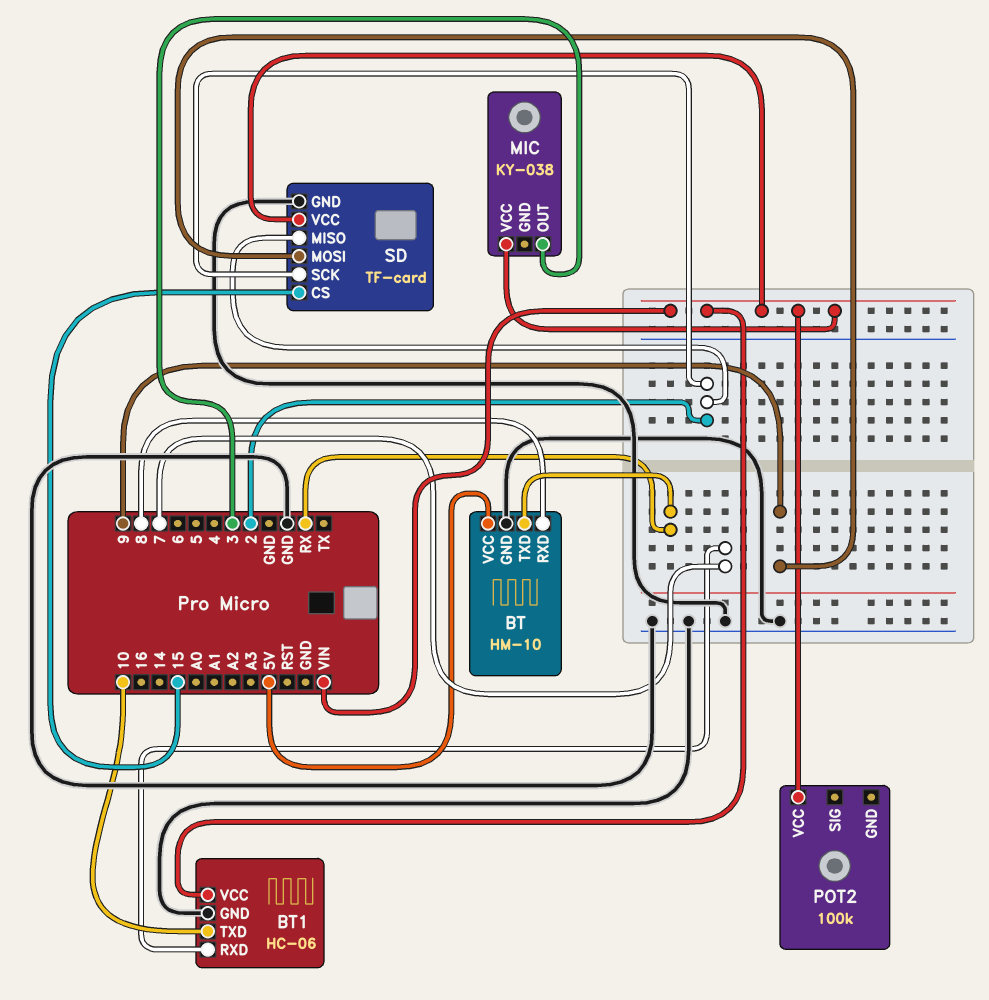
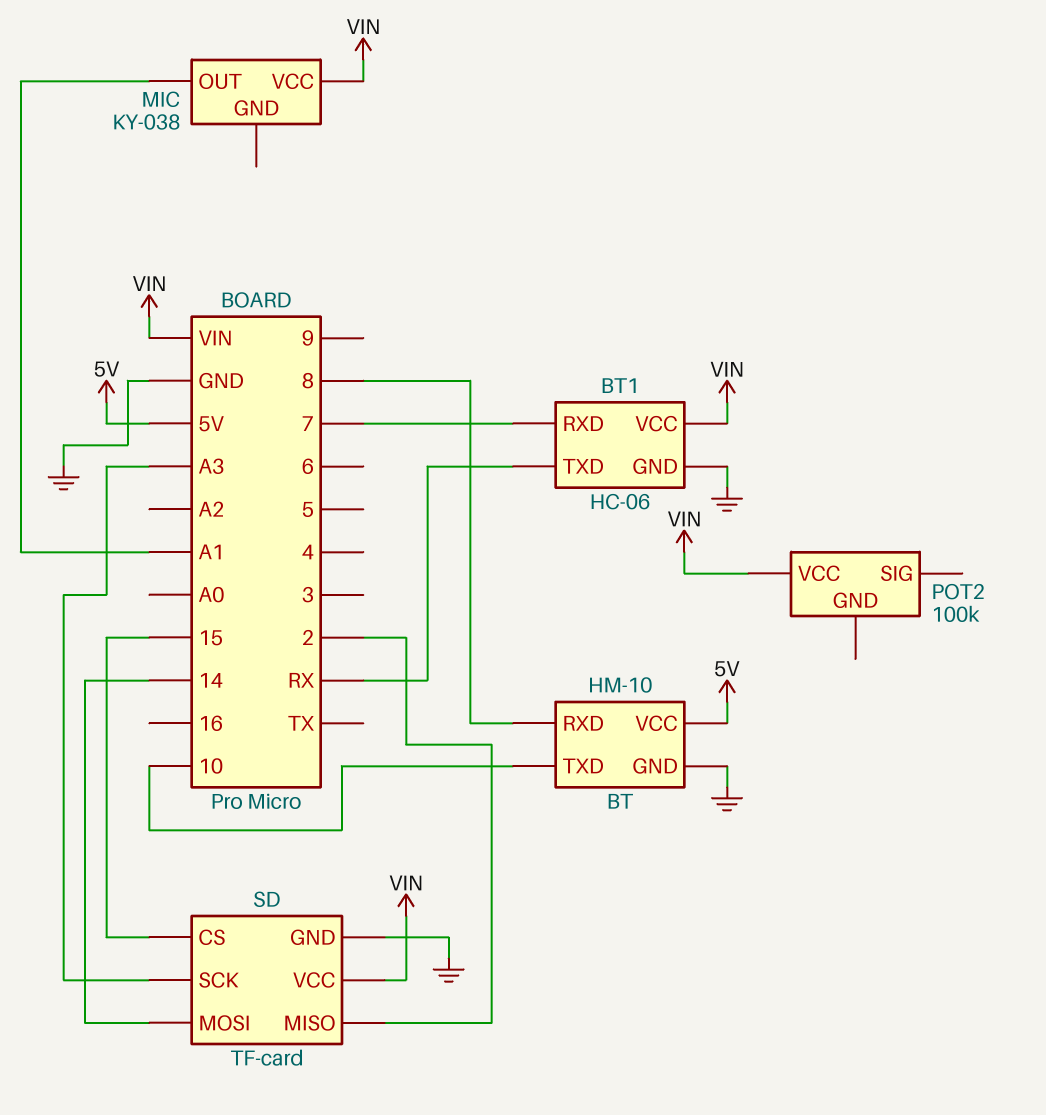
BT pin TXD: RX -> 10
BT1 pin TXD: 10 -> RX
MIC pin OUT: 3 -> A1
SD pin MOSI: 9 -> 14
SD pin SCK: 2 -> A3

